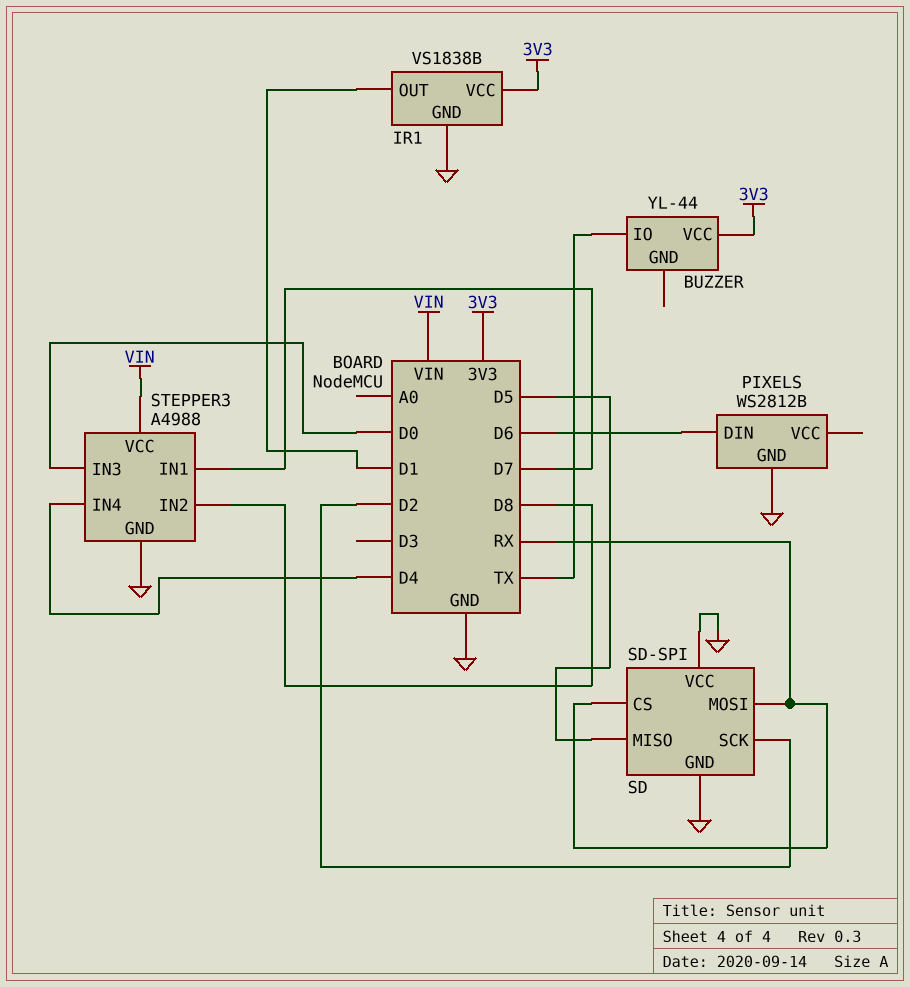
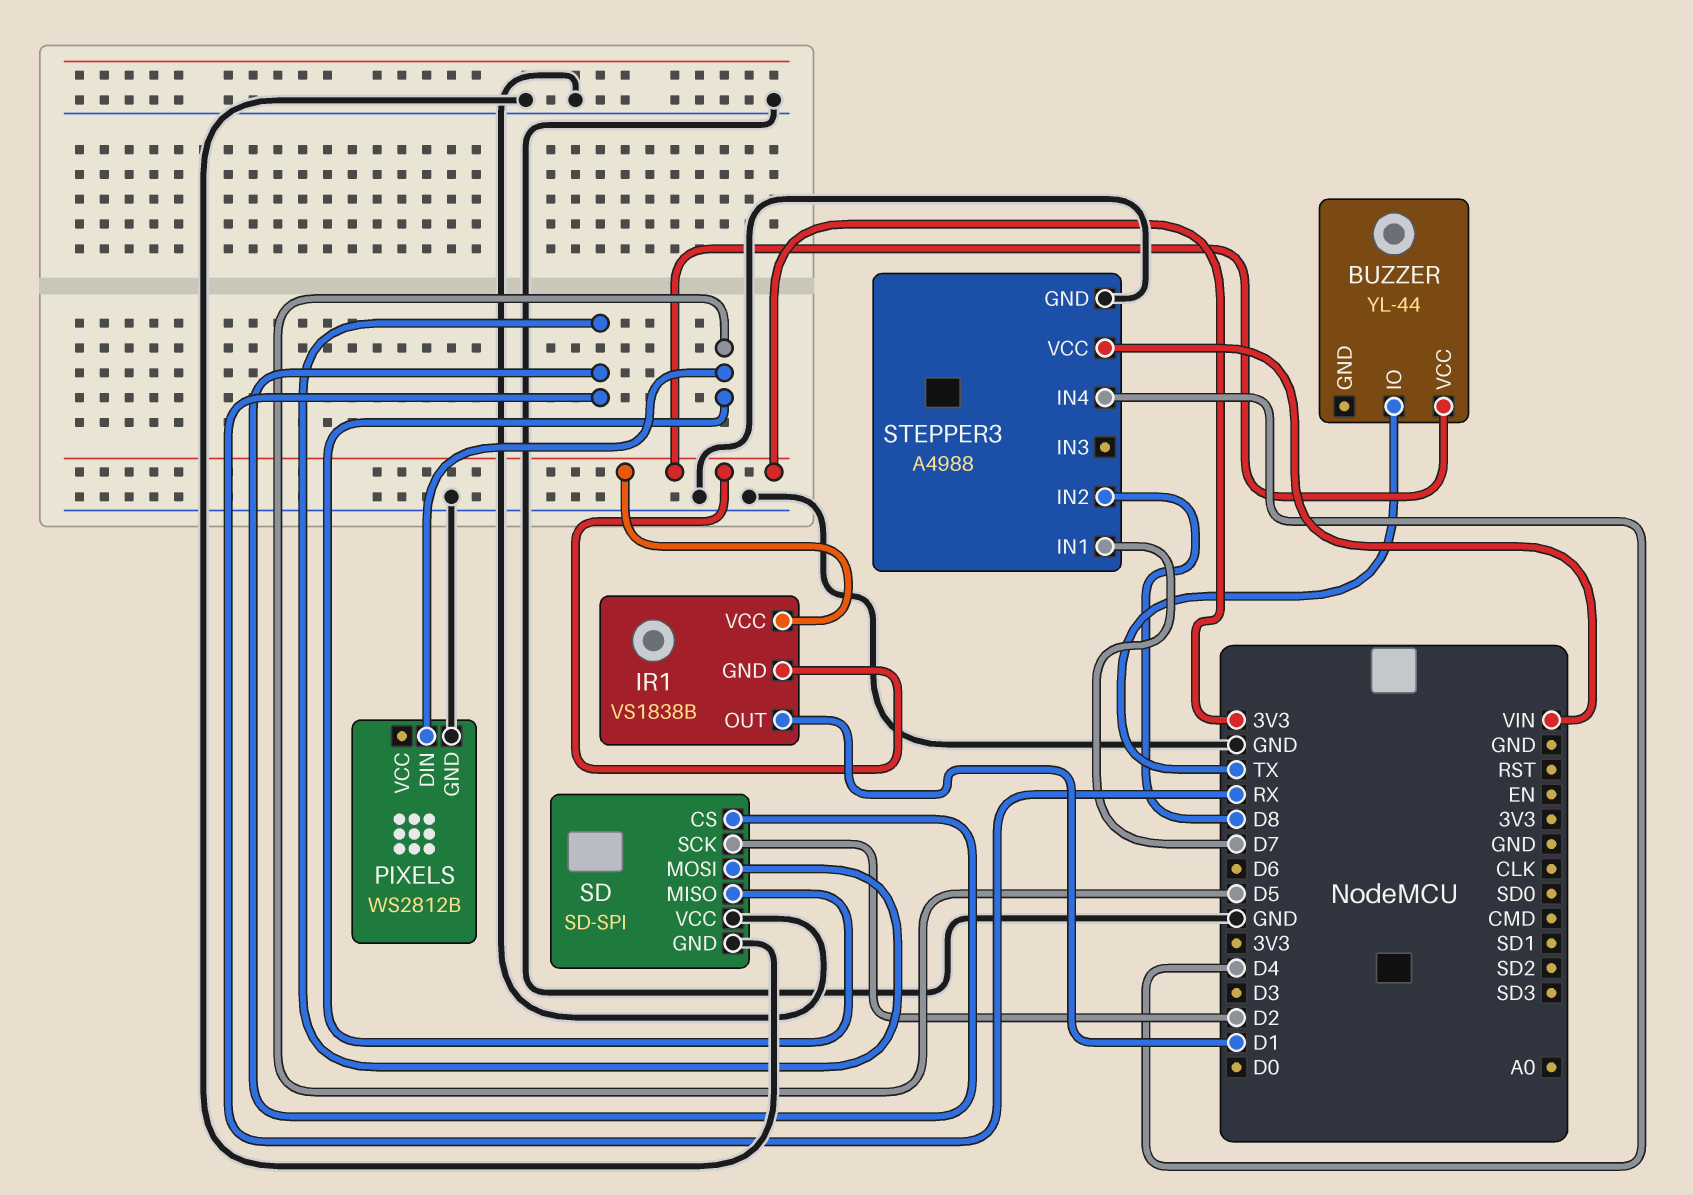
IR1 pin GND: GND -> 3V3
PIXELS pin DIN: D6 -> D5
STEPPER3 pin IN3: D0 -> none

